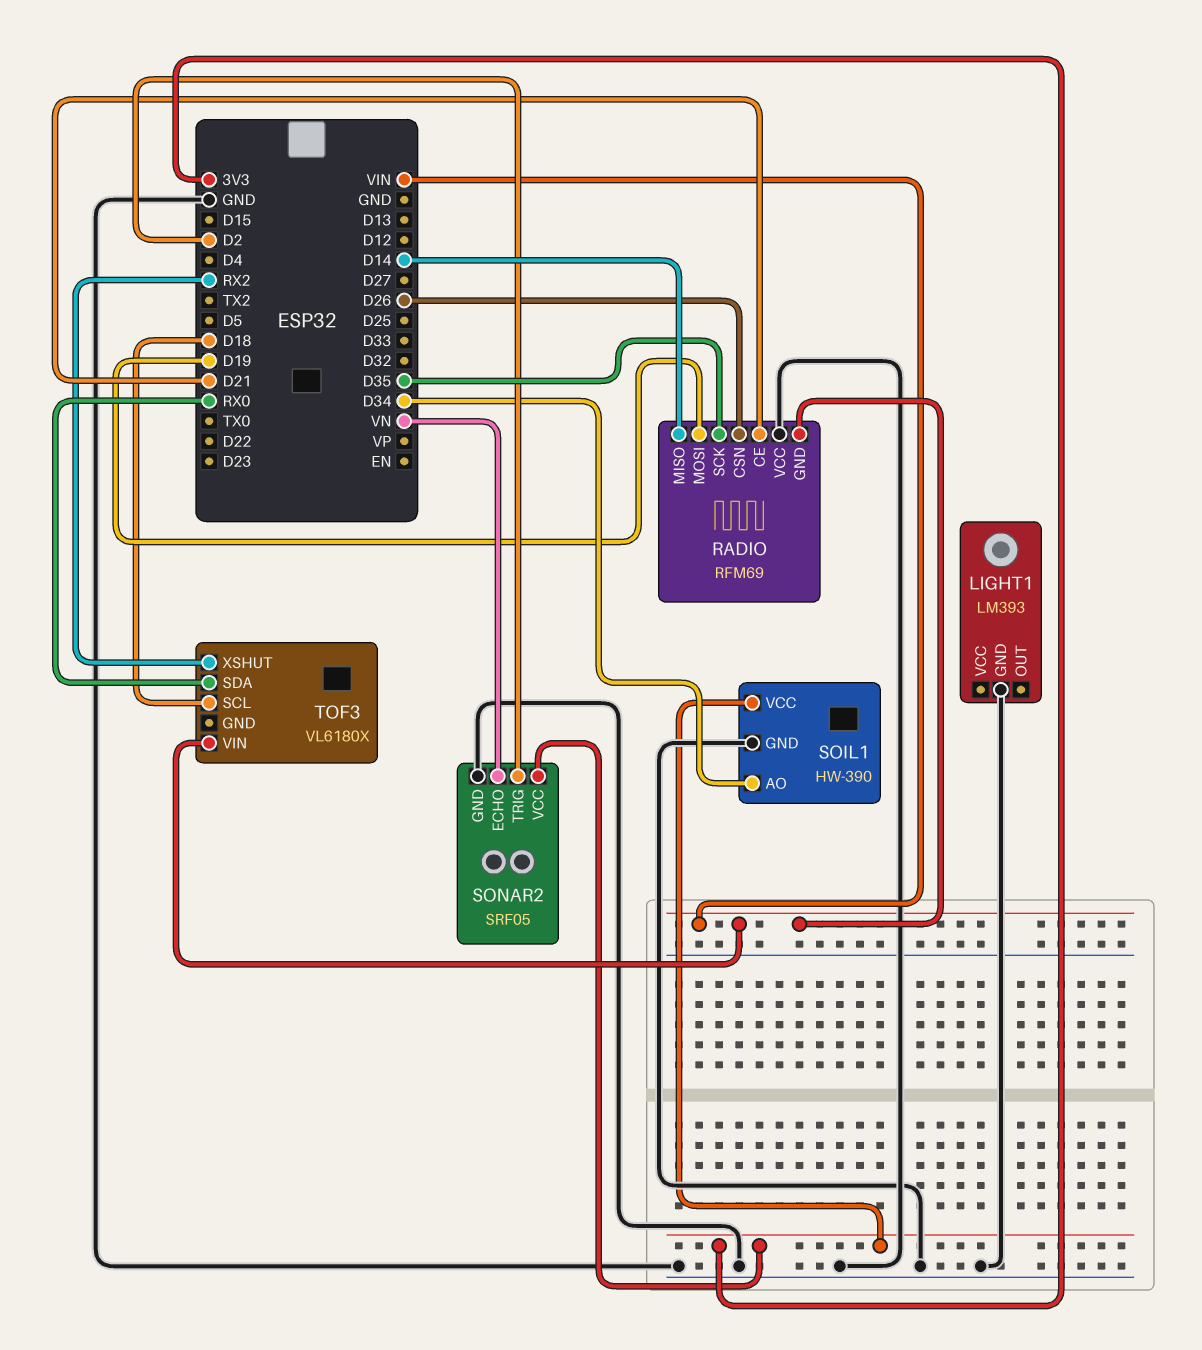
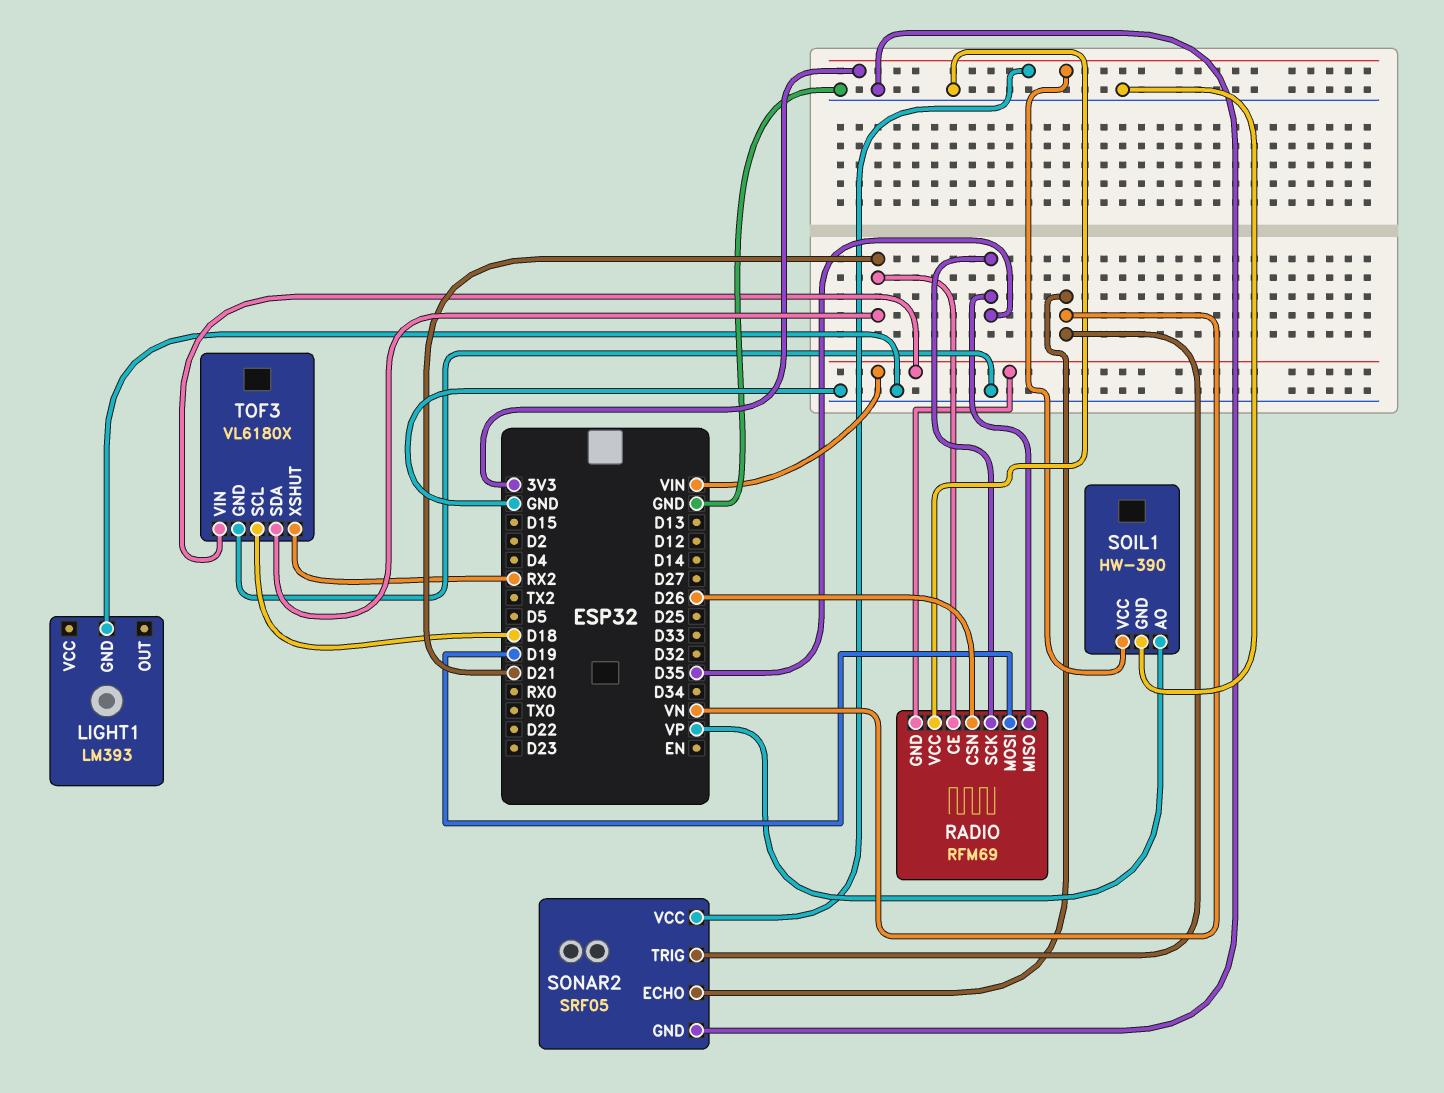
RADIO pin MISO: D14 -> D35
SOIL1 pin AO: D34 -> VP
SONAR2 pin TRIG: D2 -> VN
TOF3 pin GND: none -> GND
TOF3 pin SDA: RX0 -> D21

